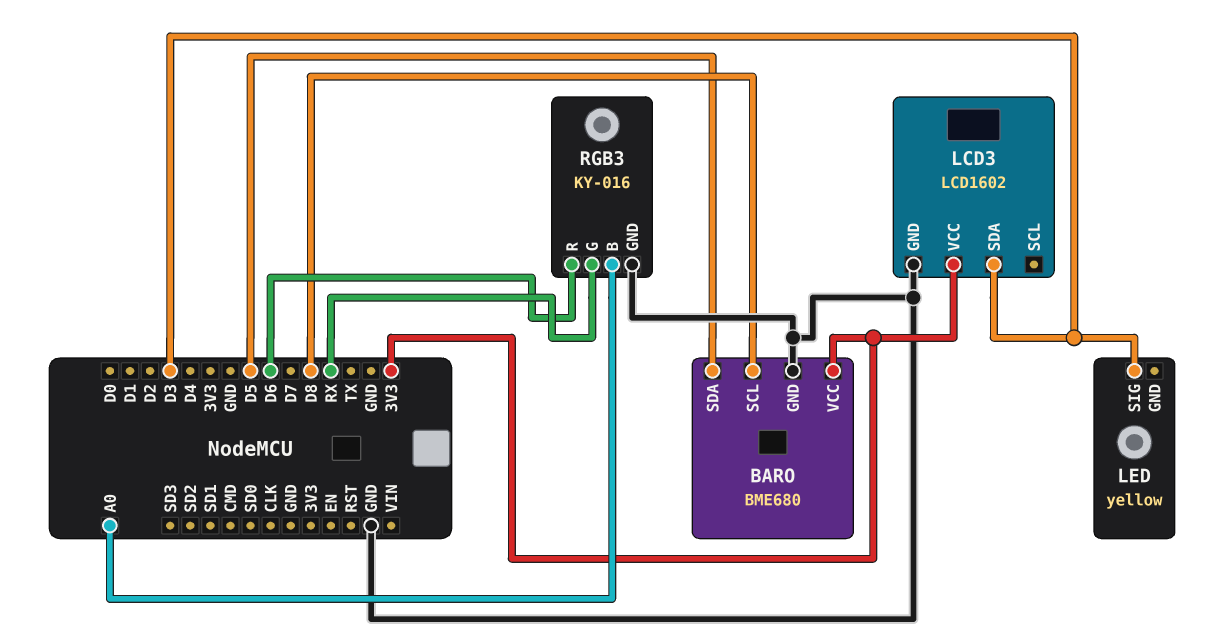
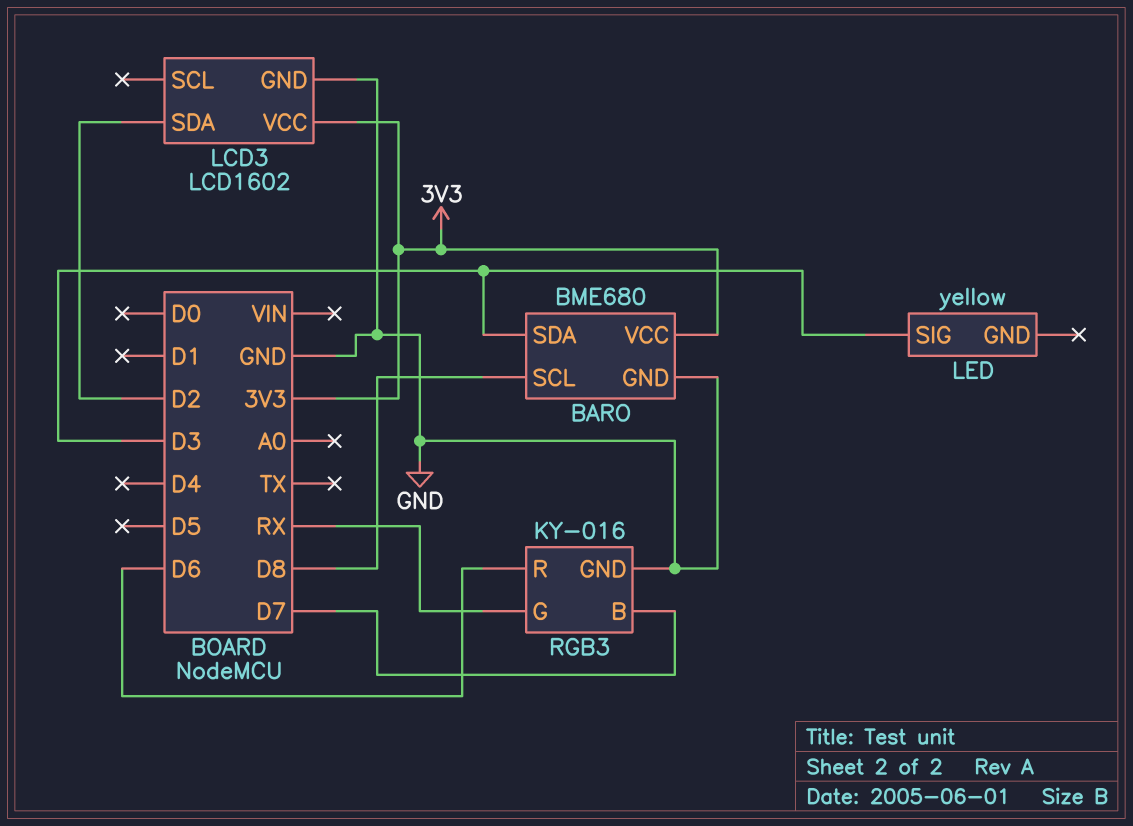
BARO pin SDA: D5 -> D3
LCD3 pin SDA: D3 -> D2
RGB3 pin B: A0 -> D7

